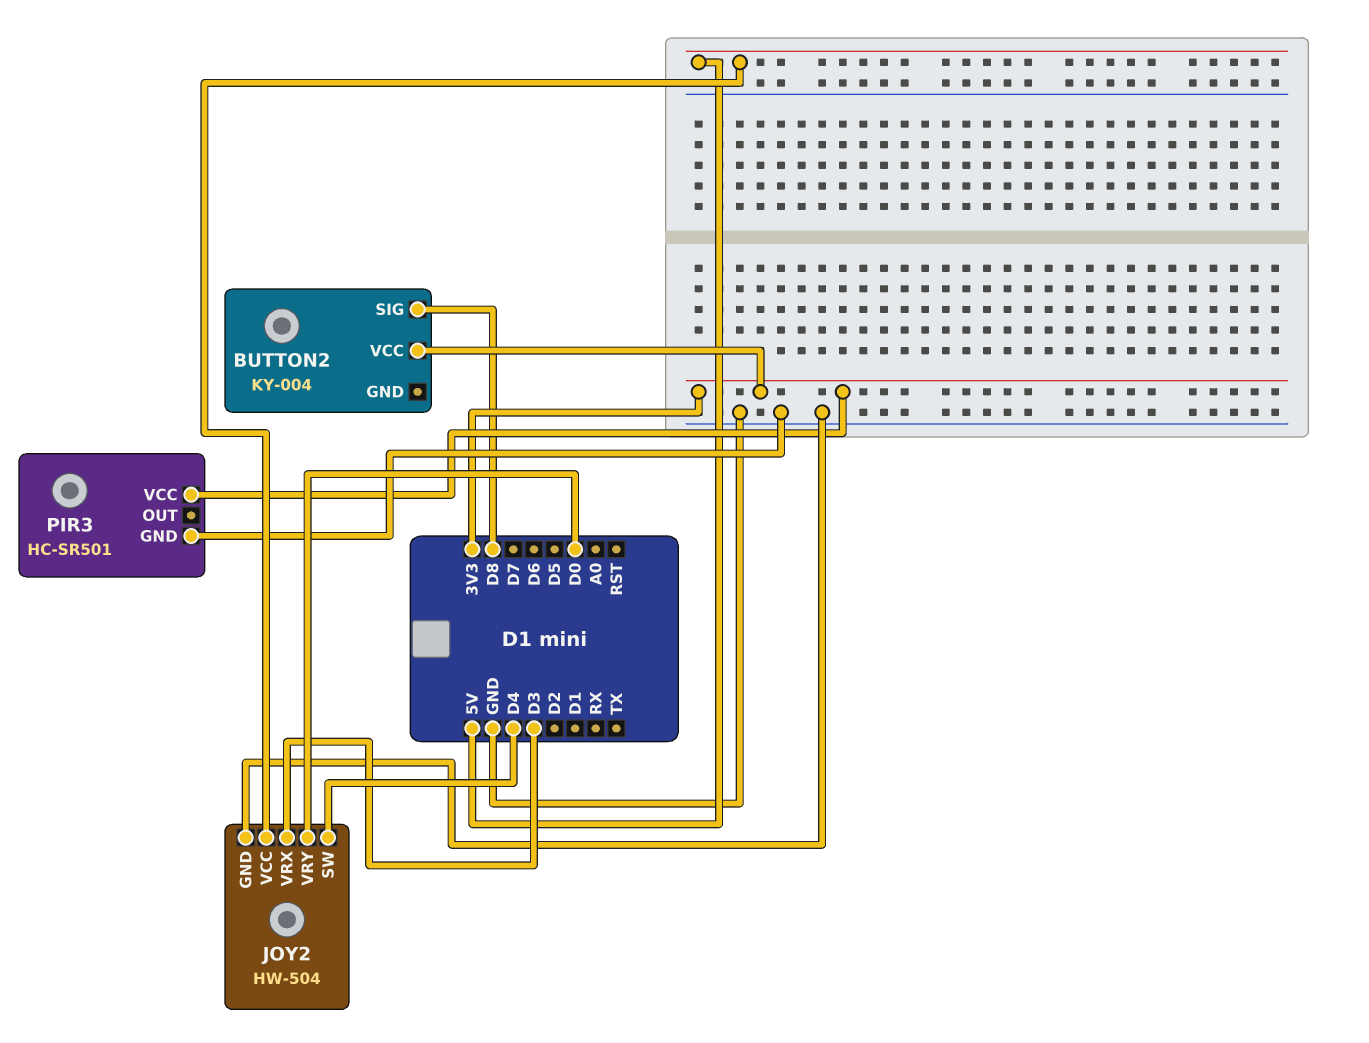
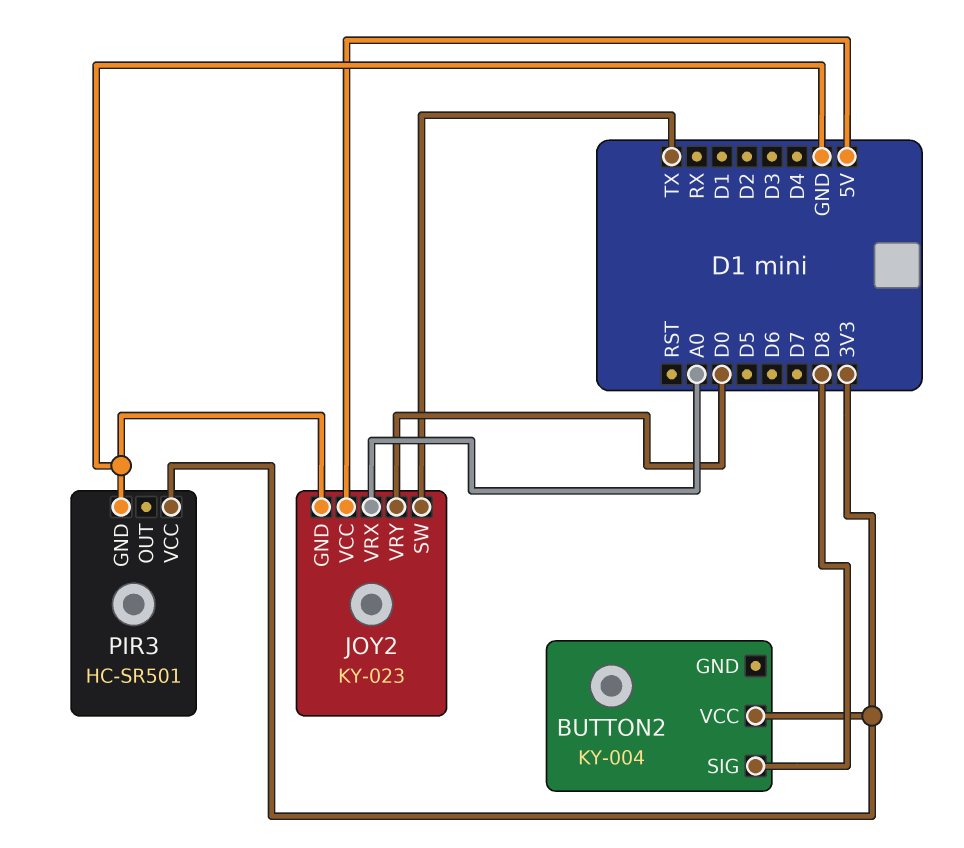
JOY2: HW-504 -> KY-023
JOY2 pin SW: D4 -> TX
JOY2 pin VRX: D3 -> A0

